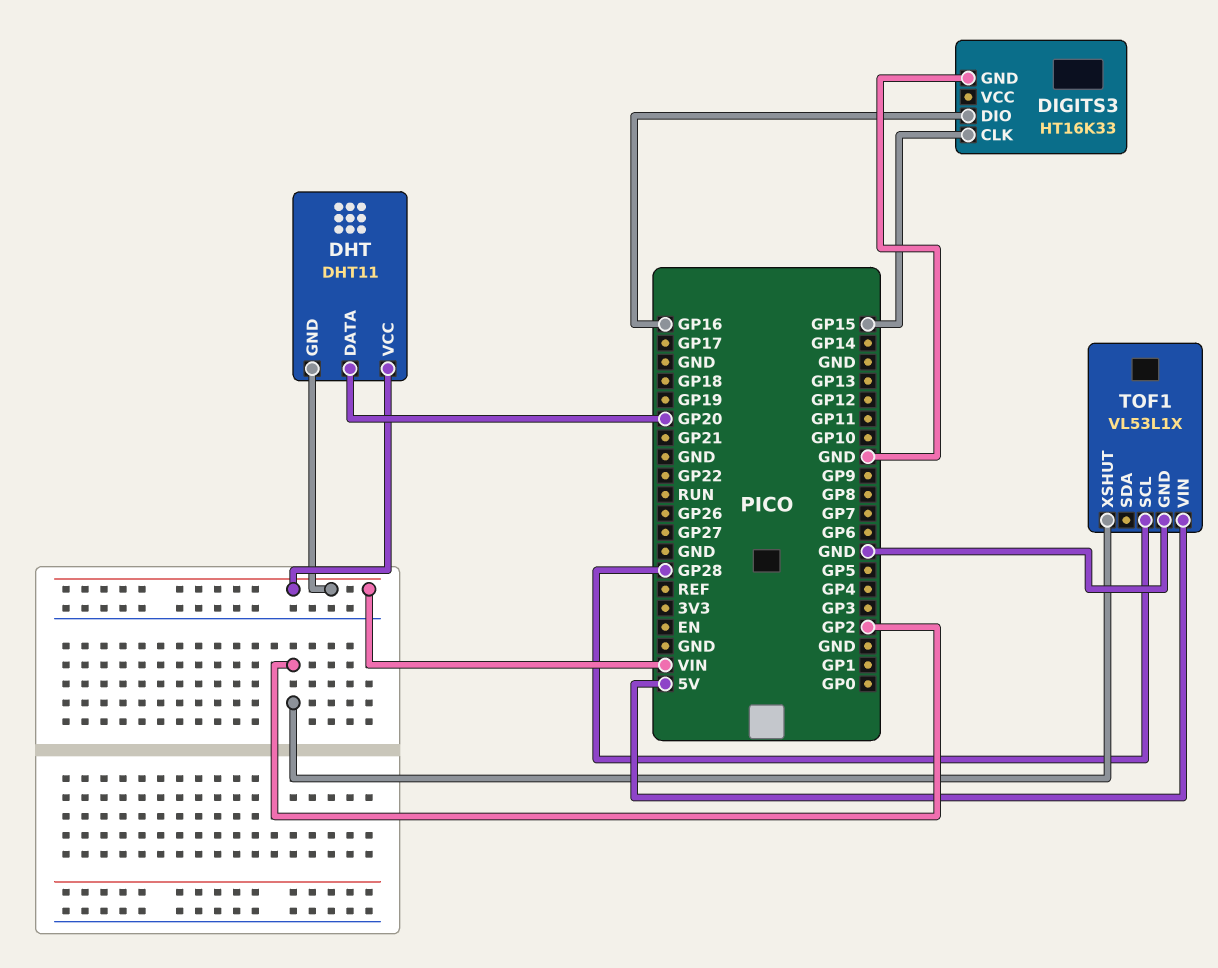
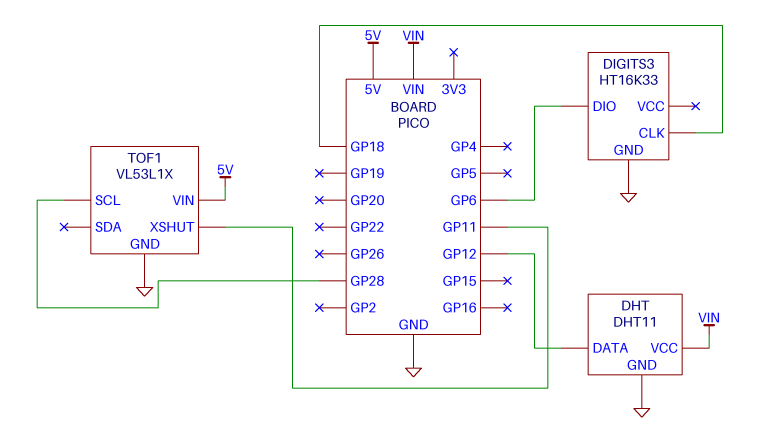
DHT pin DATA: GP20 -> GP12
DHT pin GND: VIN -> GND
DIGITS3 pin CLK: GP15 -> GP18
DIGITS3 pin DIO: GP16 -> GP6
TOF1 pin XSHUT: GP2 -> GP11

